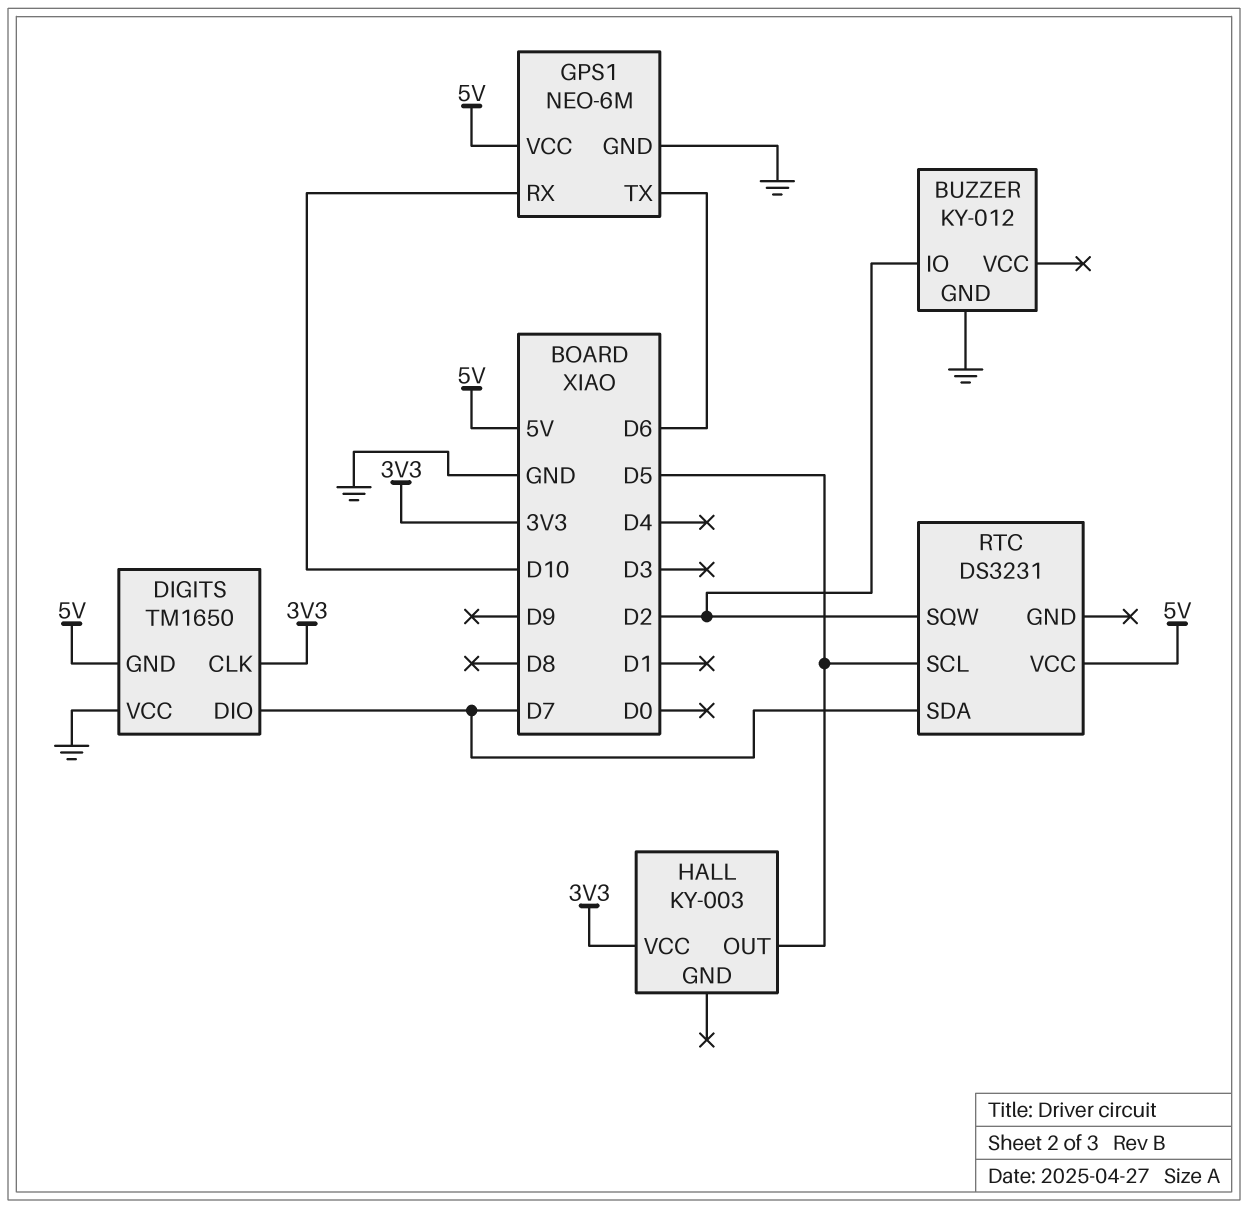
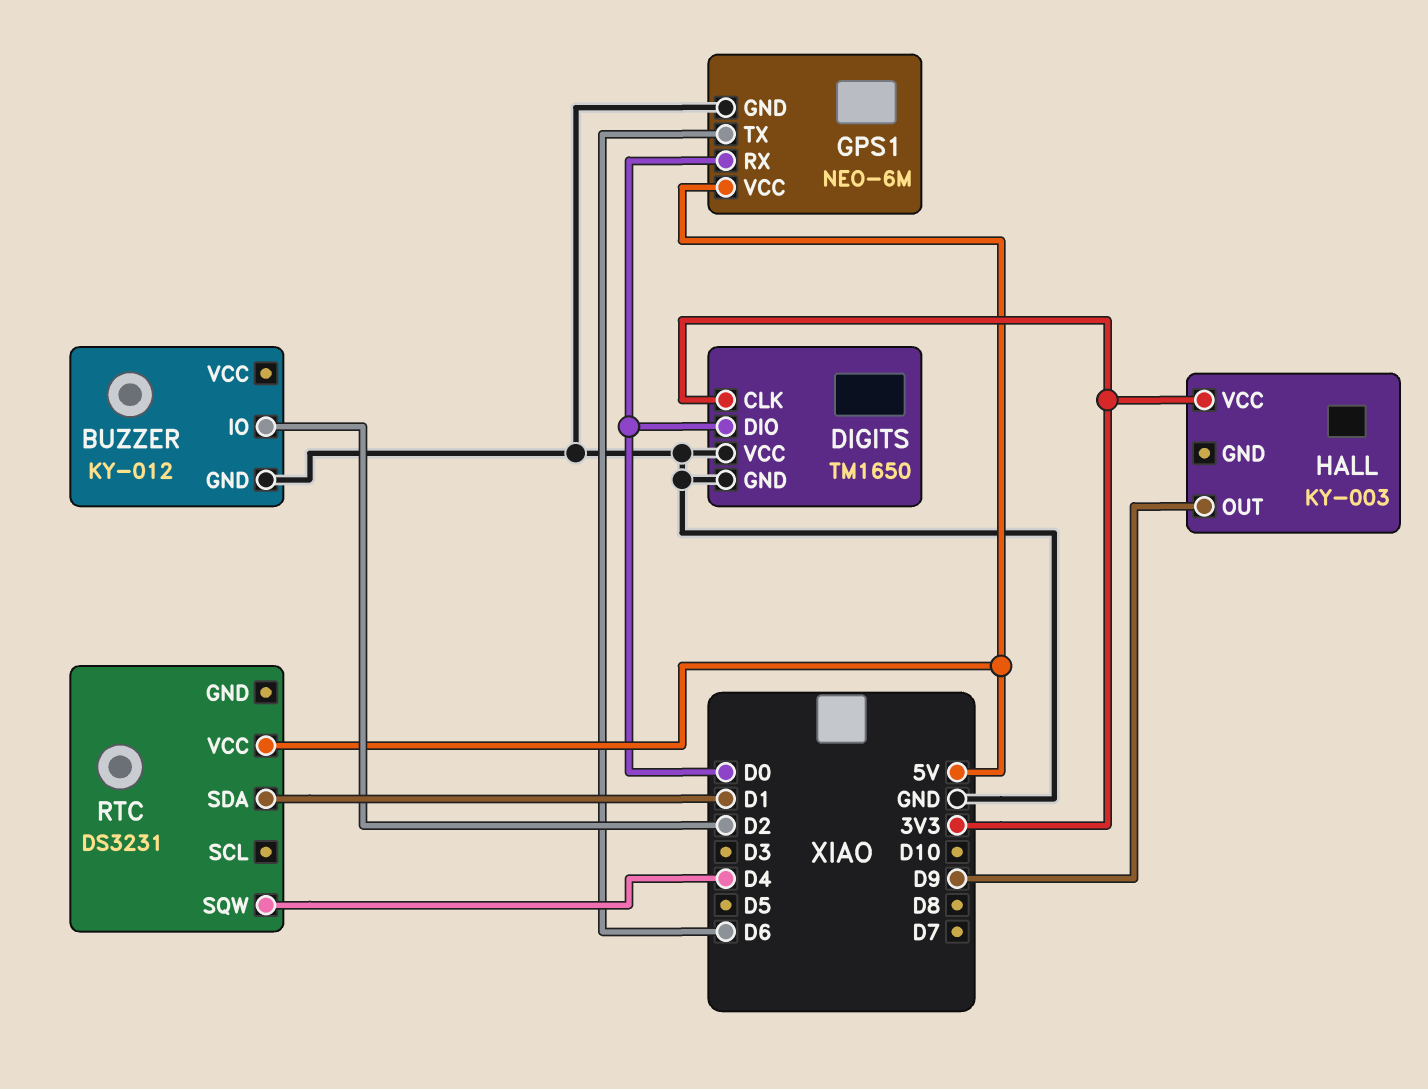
DIGITS pin DIO: D7 -> D0
DIGITS pin GND: 5V -> GND
GPS1 pin RX: D10 -> D0
HALL pin OUT: D5 -> D9
RTC pin SCL: D5 -> none
RTC pin SDA: D7 -> D1
RTC pin SQW: D2 -> D4

